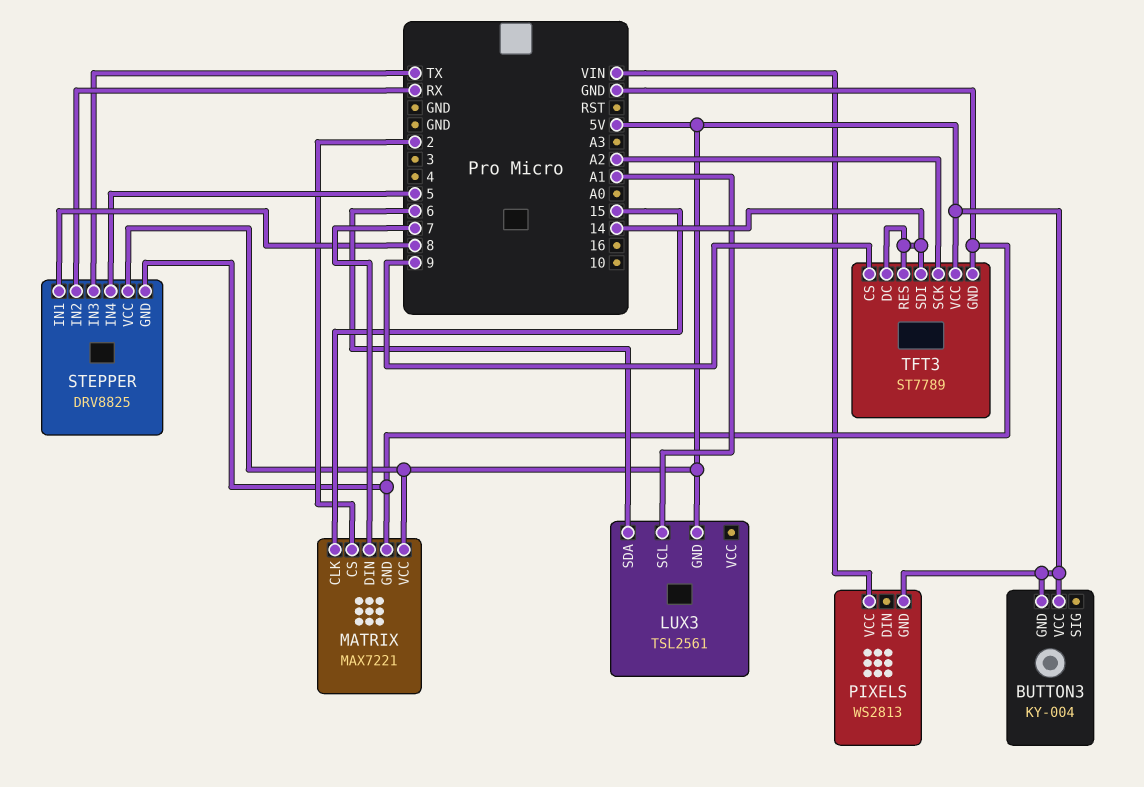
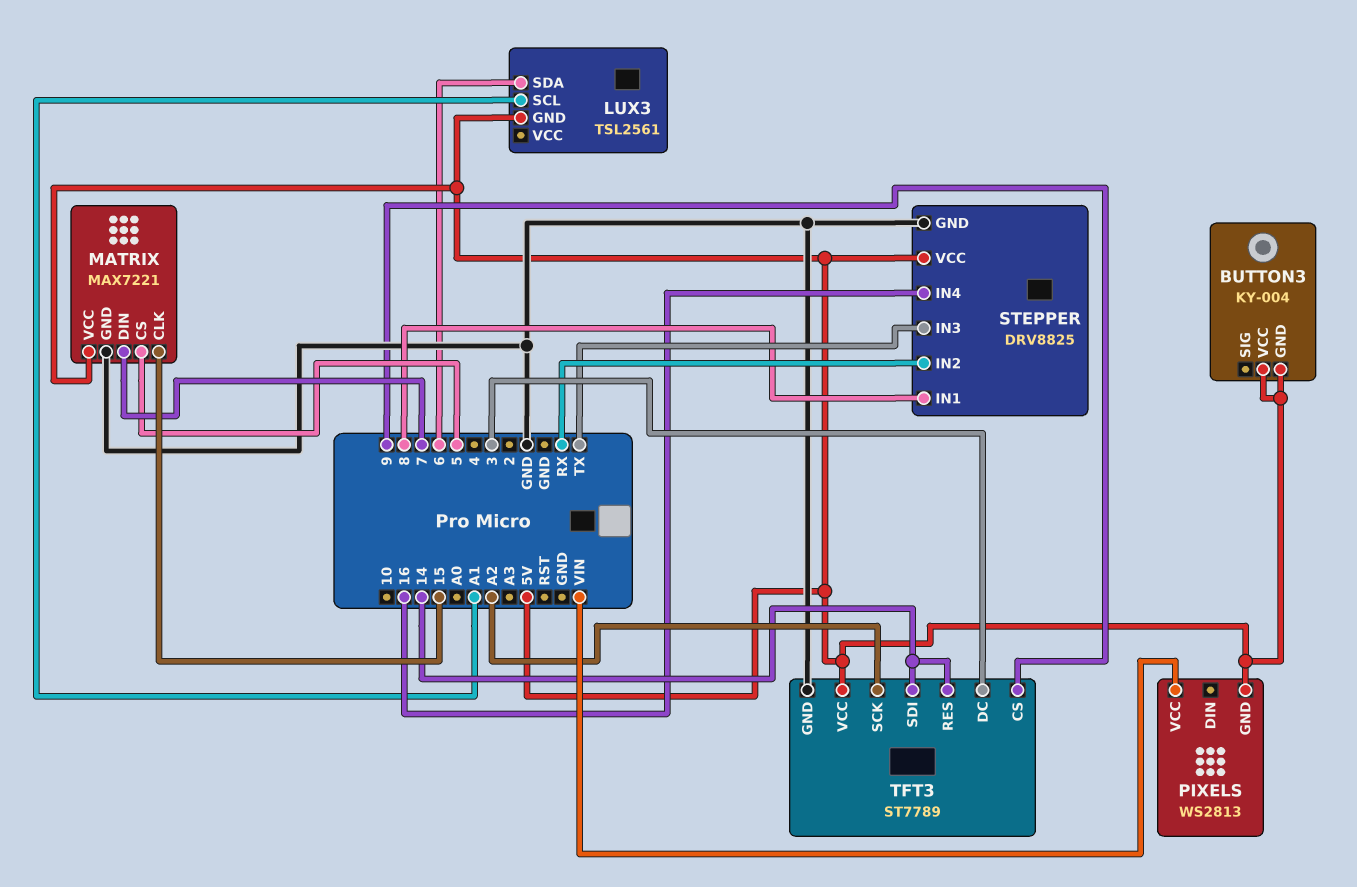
MATRIX pin CS: 2 -> 5
STEPPER pin IN4: 5 -> 16
TFT3 pin DC: 14 -> 3

